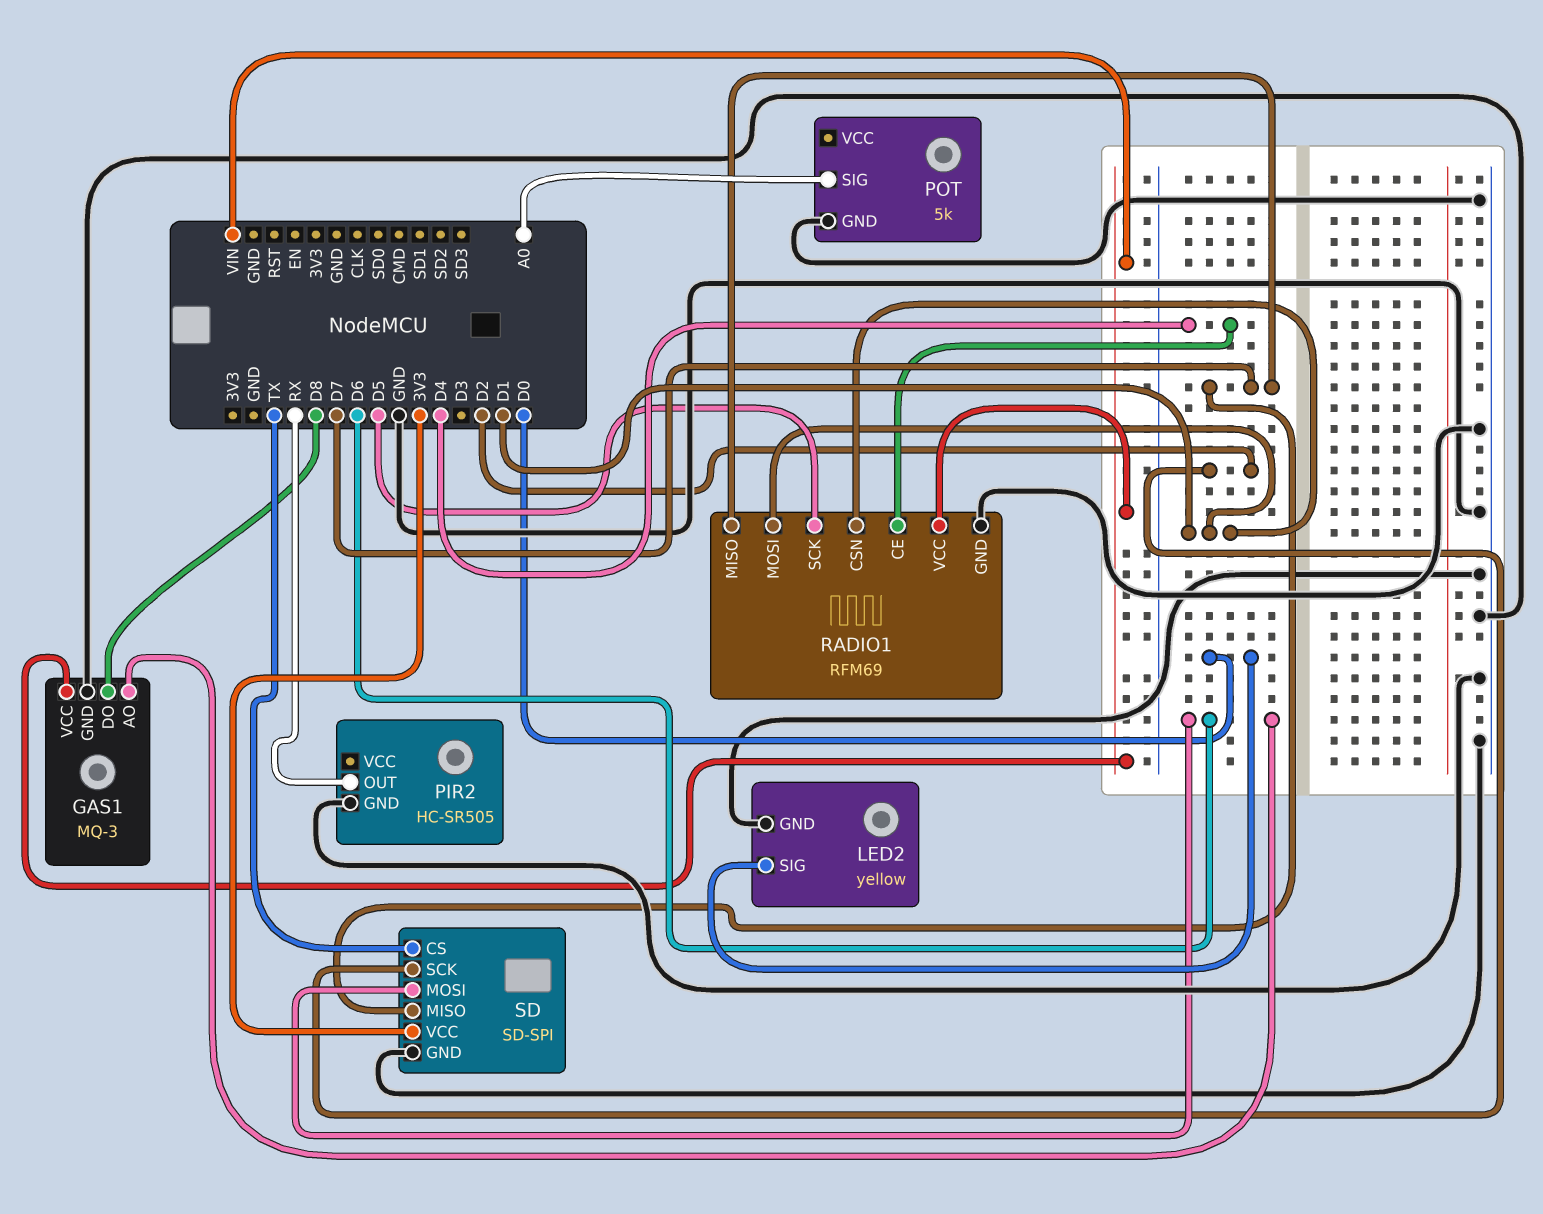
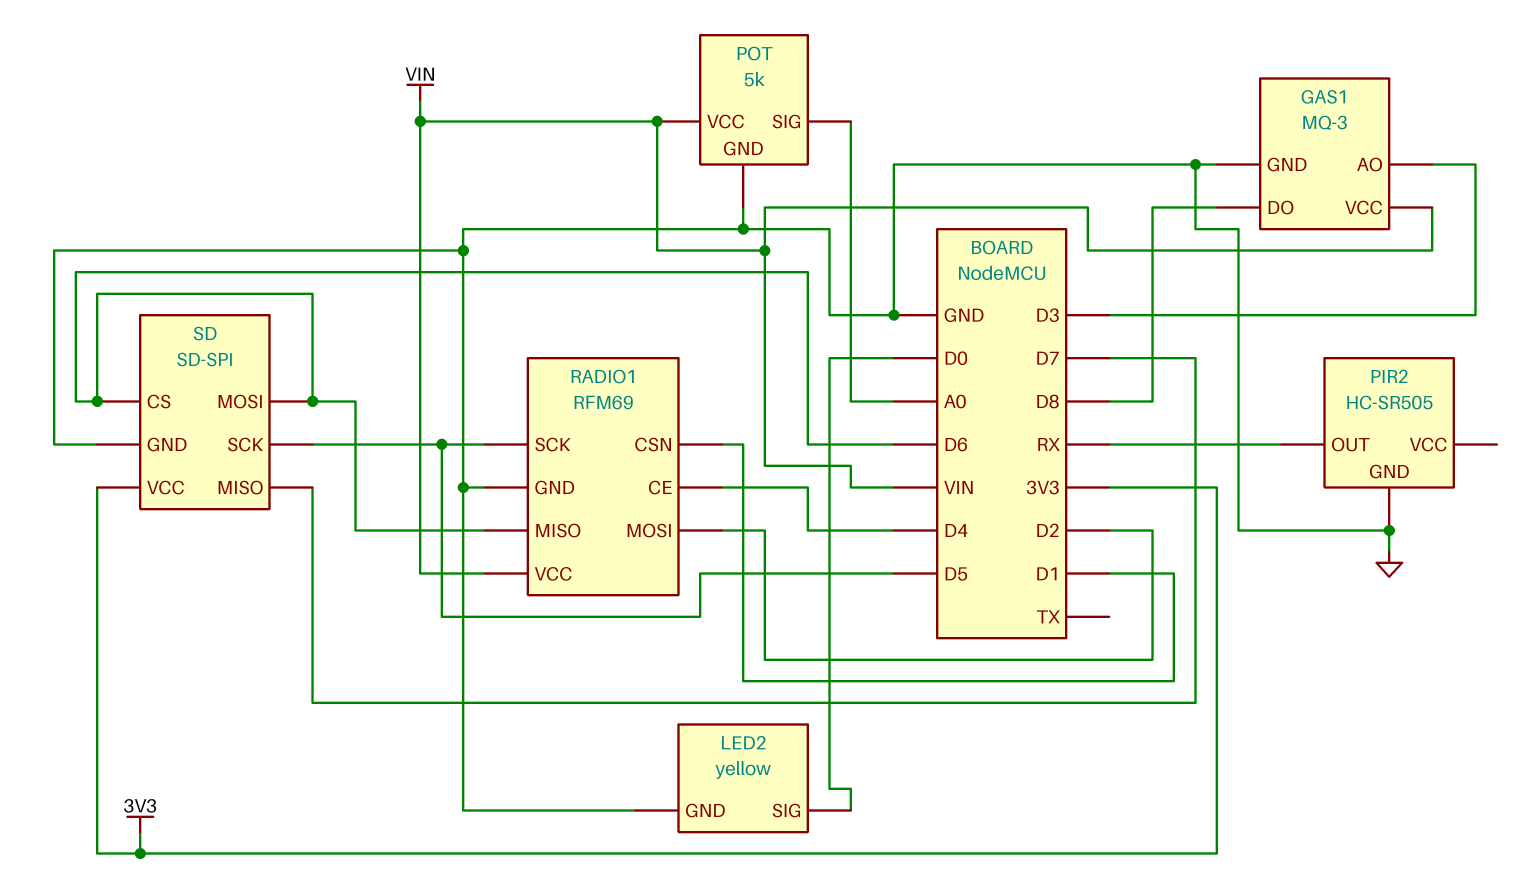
GAS1 pin AO: D6 -> D3
POT pin VCC: none -> VIN
RADIO1 pin MISO: D7 -> D6
RADIO1 pin MOSI: D1 -> D2
SD pin CS: TX -> D6
SD pin SCK: D2 -> D5

